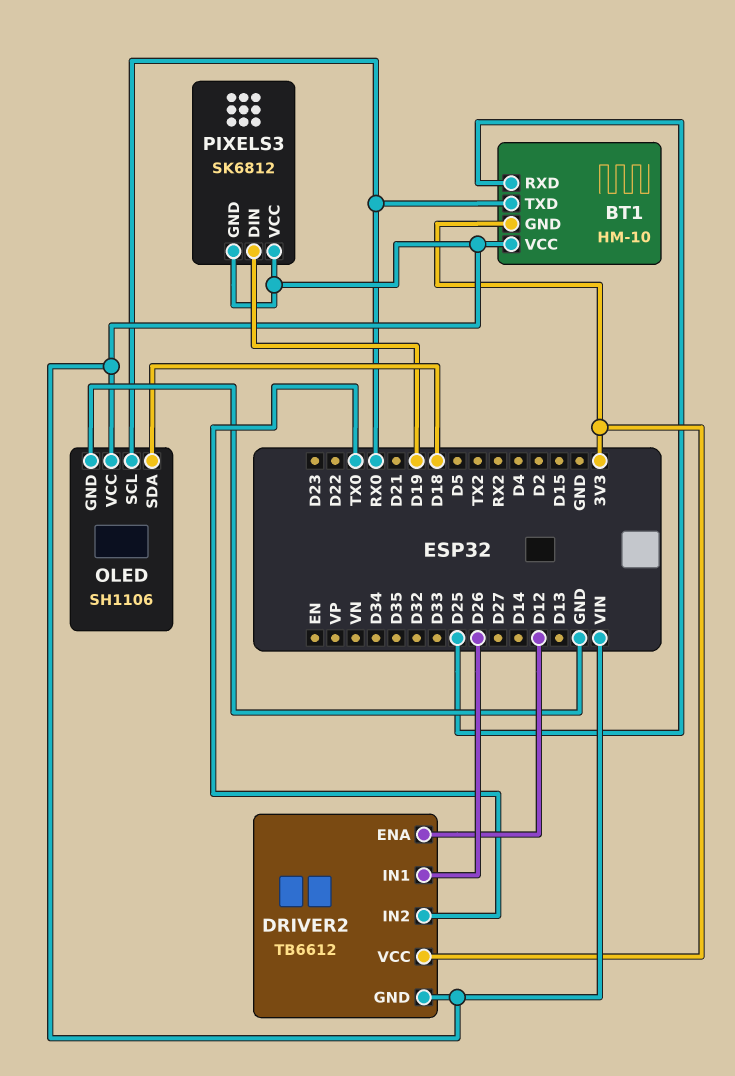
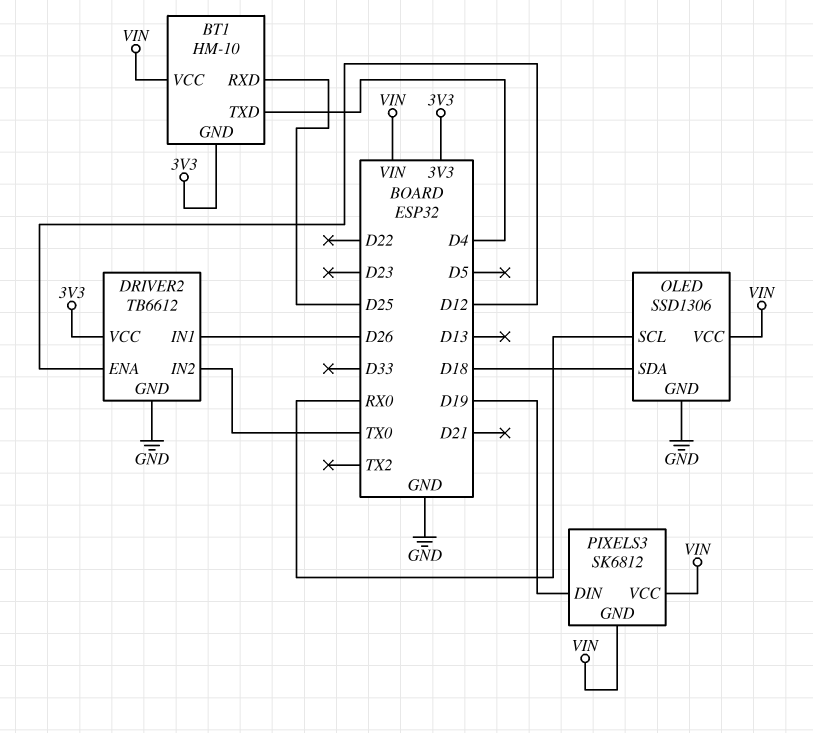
BT1 pin TXD: RX0 -> D4
DRIVER2 pin GND: VIN -> GND
OLED: SH1106 -> SSD1306

